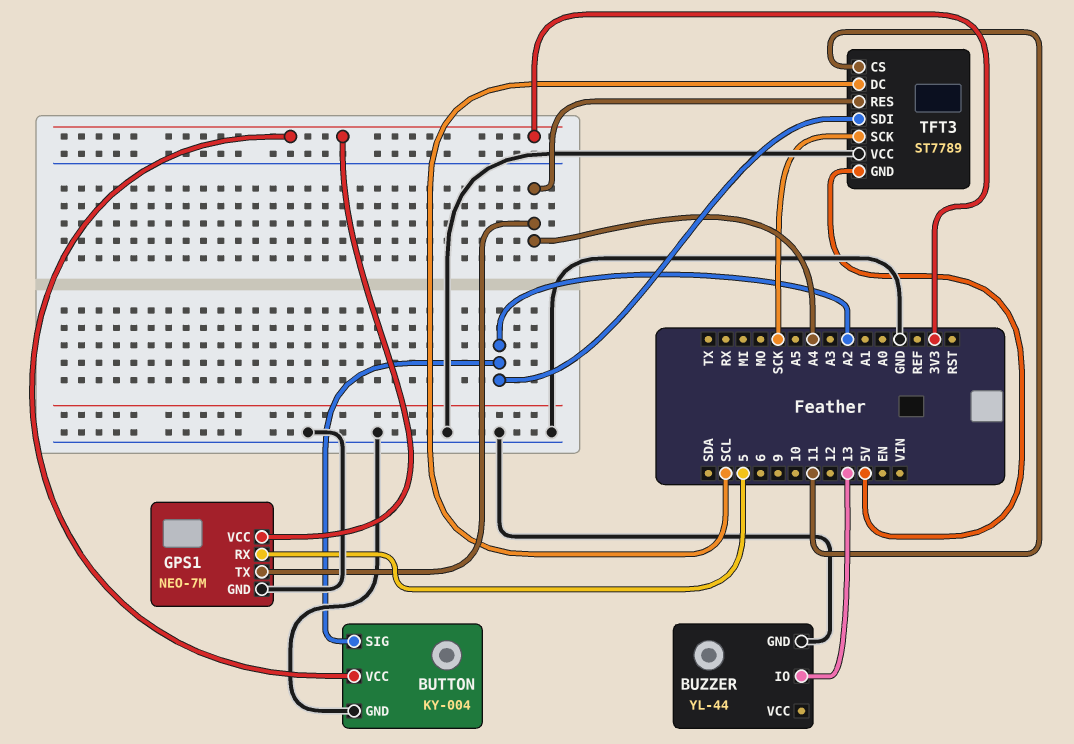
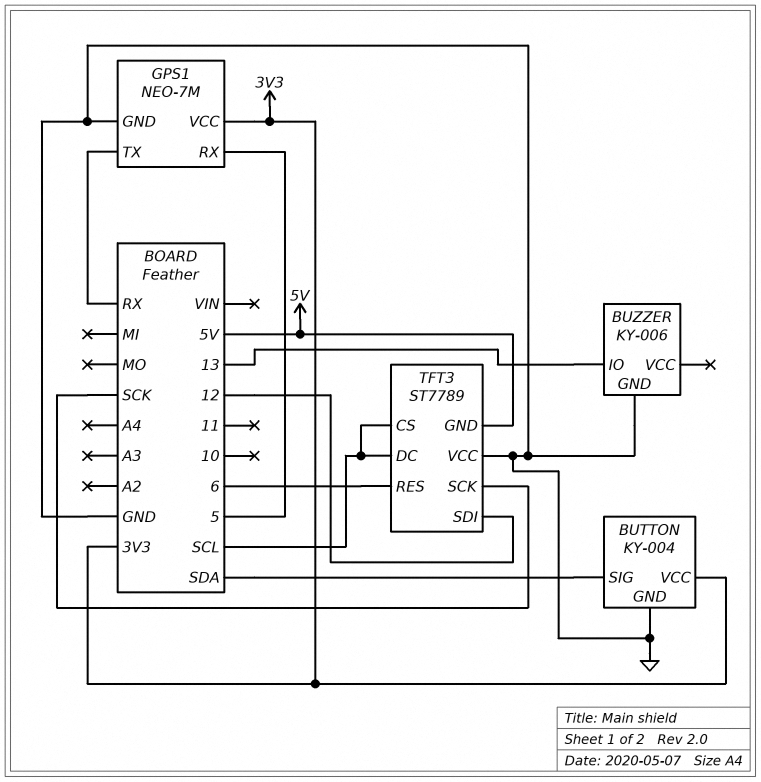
BUTTON pin SIG: A2 -> SDA
BUZZER: YL-44 -> KY-006
GPS1 pin TX: A4 -> RX
TFT3 pin CS: 11 -> SCL
TFT3 pin RES: A4 -> 6
TFT3 pin SDI: A2 -> 12

